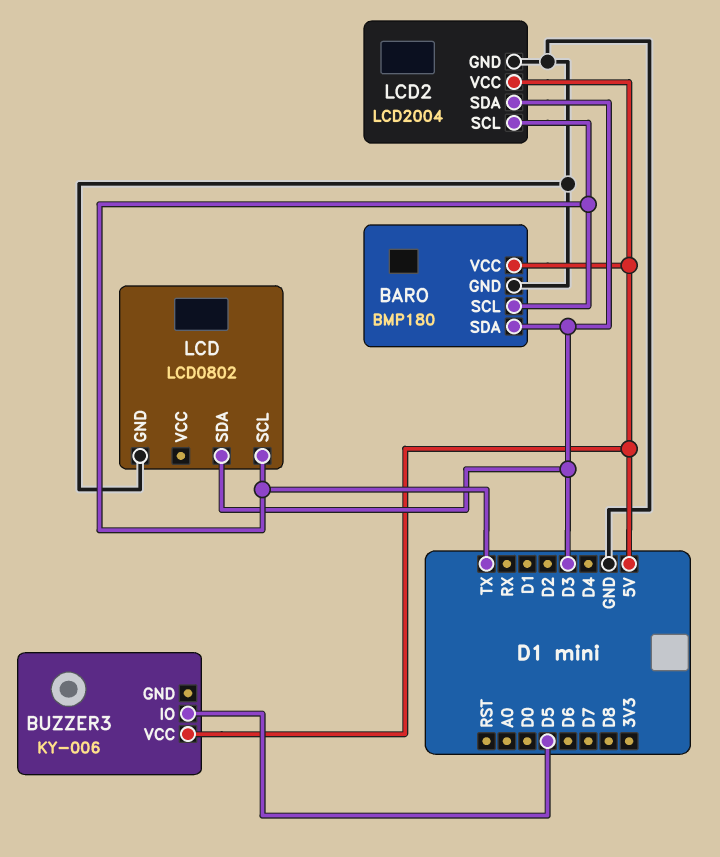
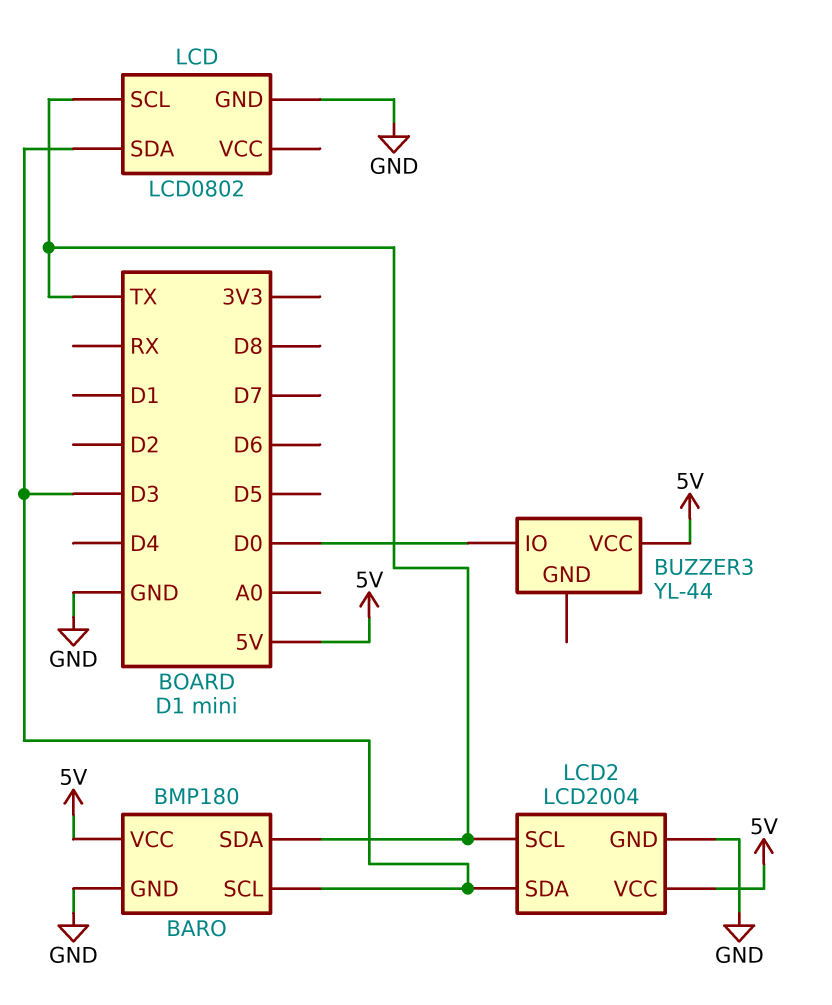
BARO pin SCL: TX -> D3
BARO pin SDA: D3 -> TX
BUZZER3: KY-006 -> YL-44
BUZZER3 pin IO: D5 -> D0

